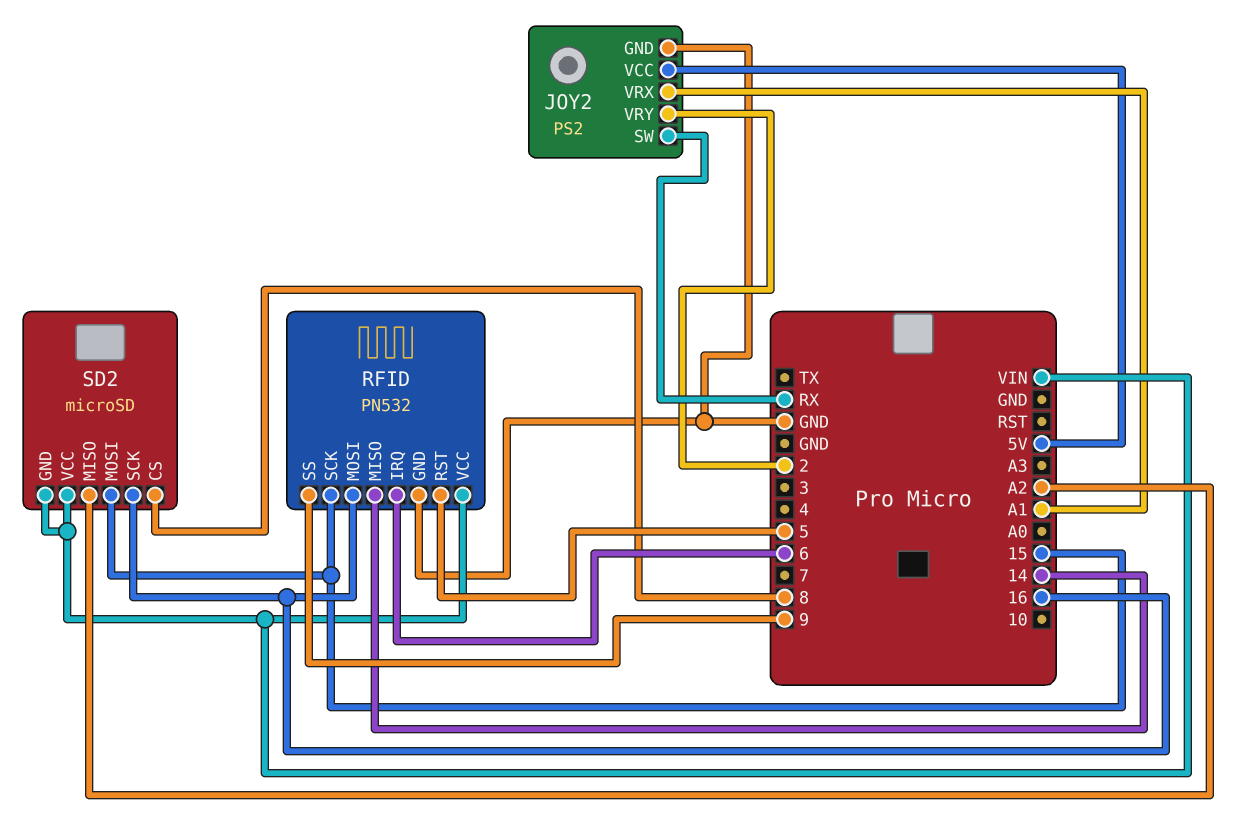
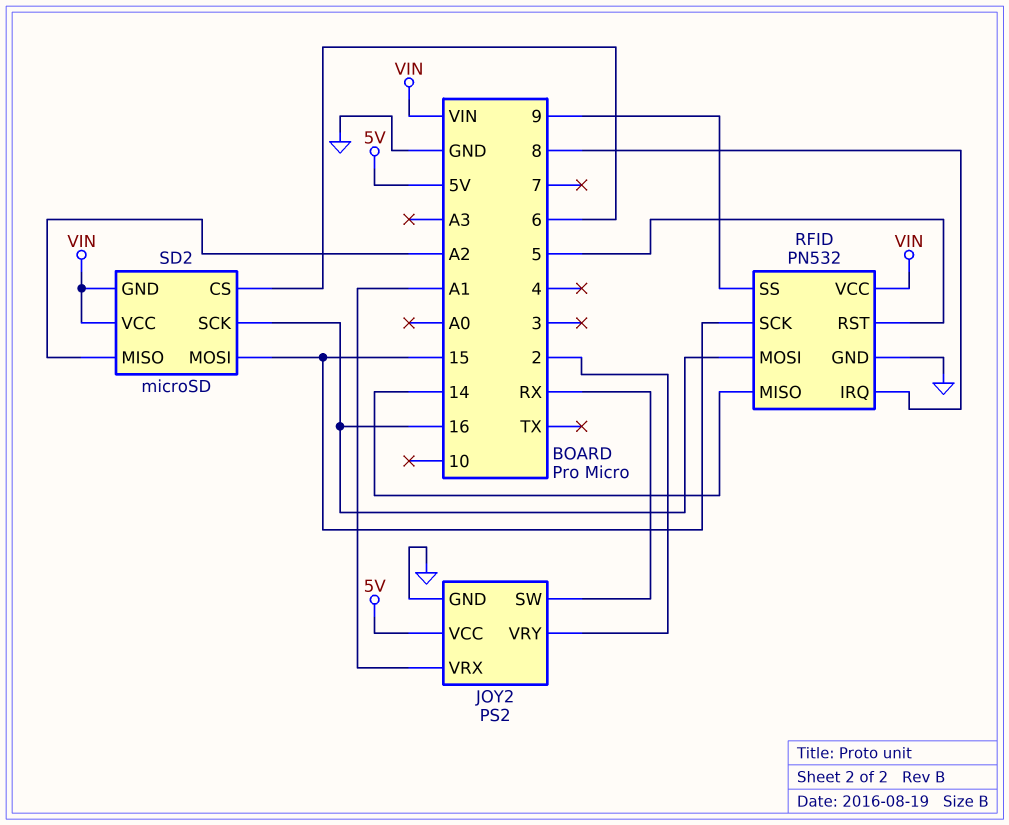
RFID pin IRQ: 6 -> 8
SD2 pin CS: 8 -> 6

